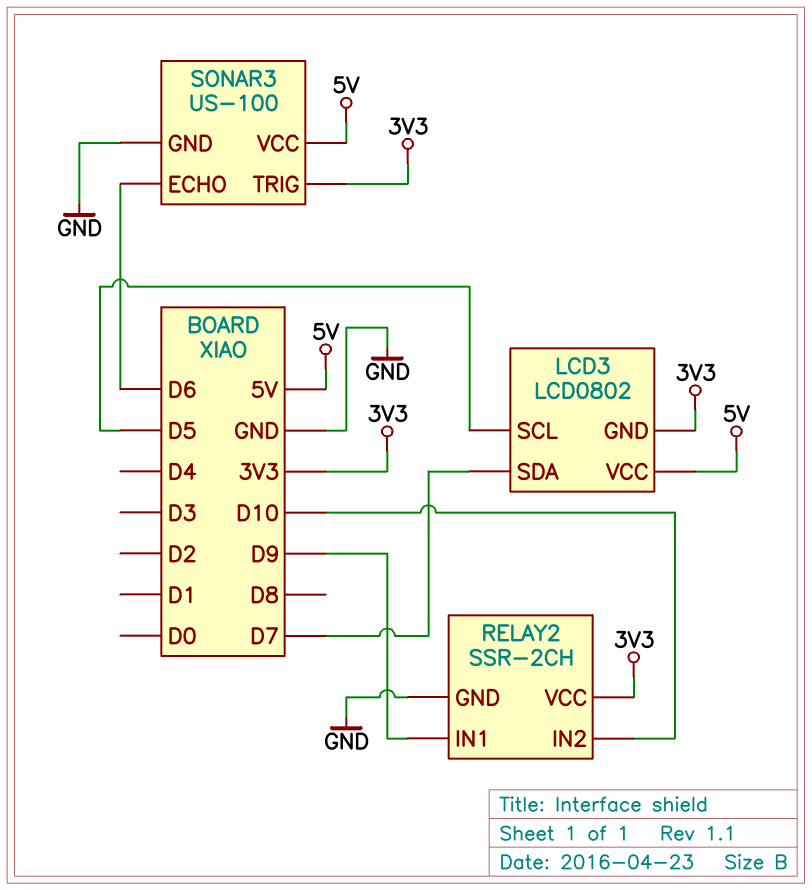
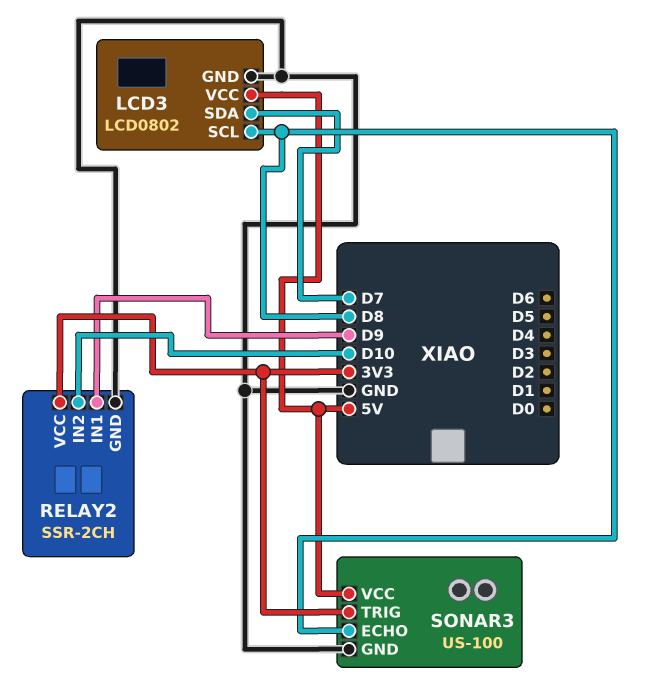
LCD3 pin GND: 3V3 -> GND
LCD3 pin SCL: D5 -> D8
SONAR3 pin ECHO: D6 -> D8

